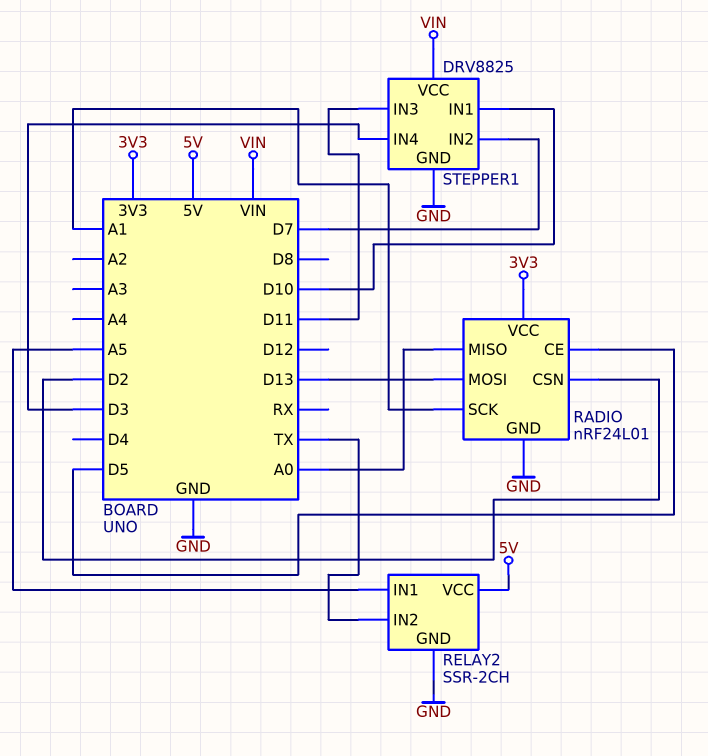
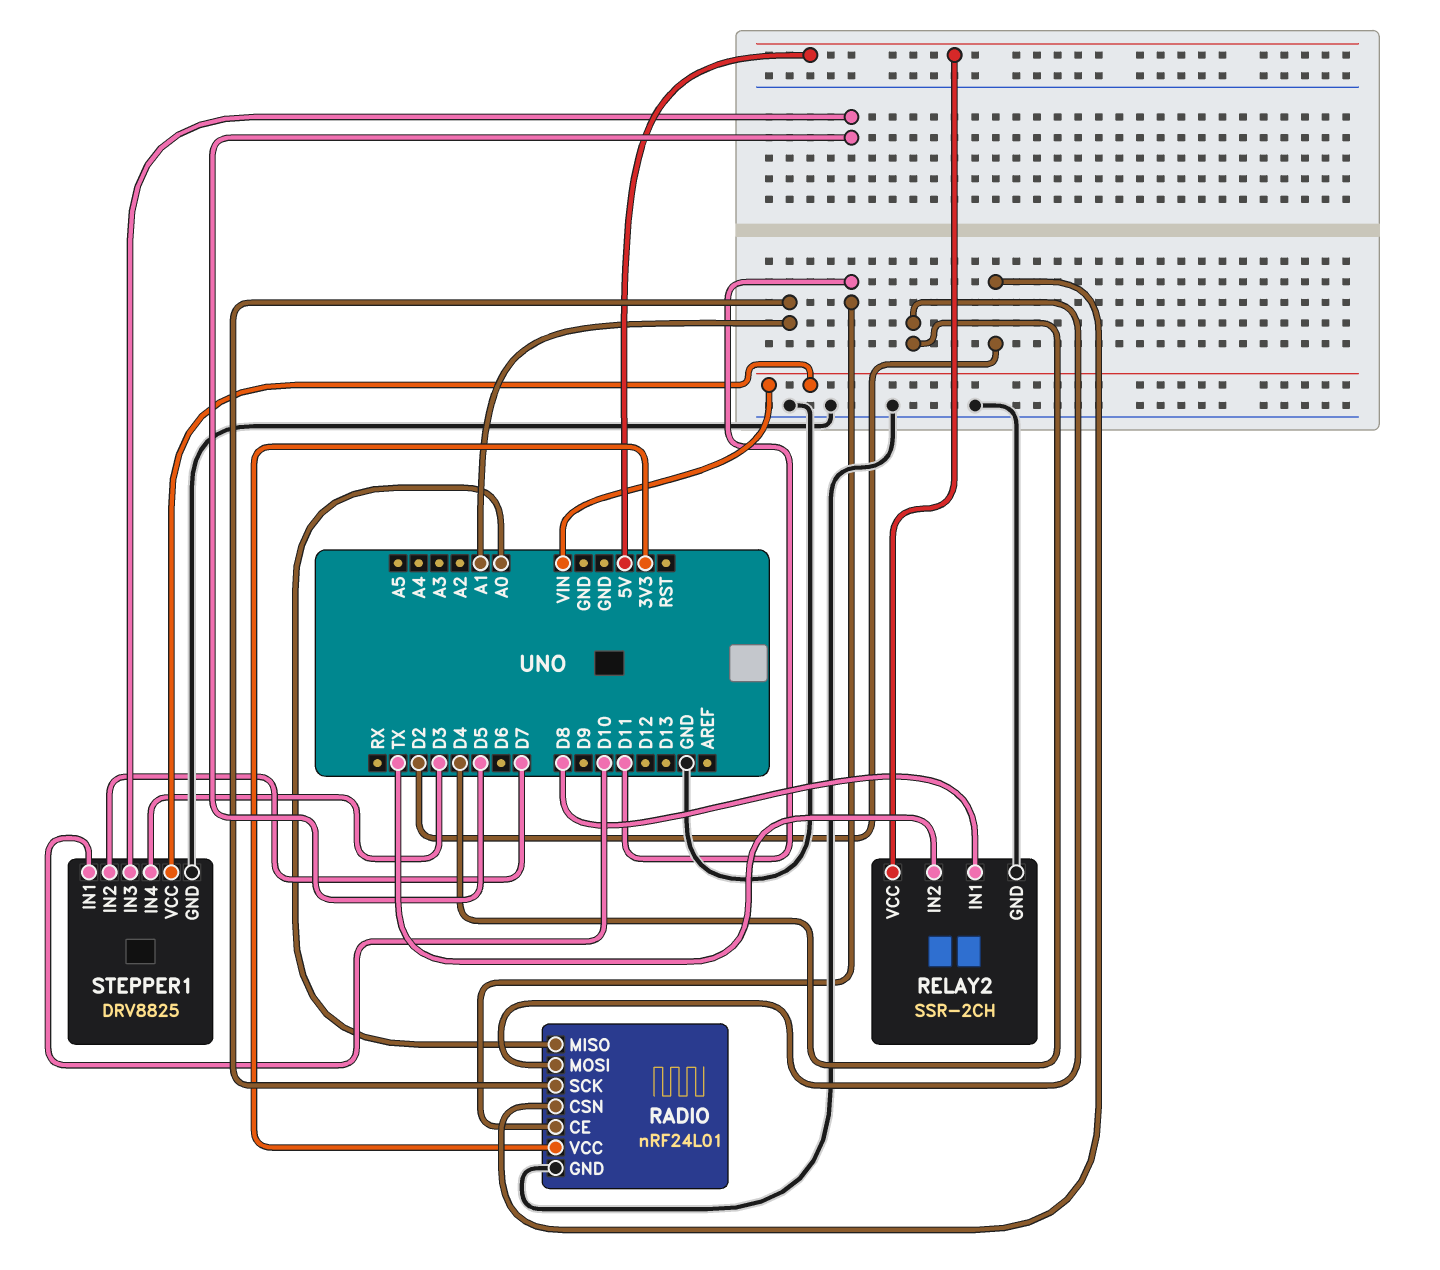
RADIO pin CE: D5 -> D11
RADIO pin MOSI: D13 -> D4
RELAY2 pin IN1: A5 -> D8
STEPPER1 pin IN3: D11 -> D5

